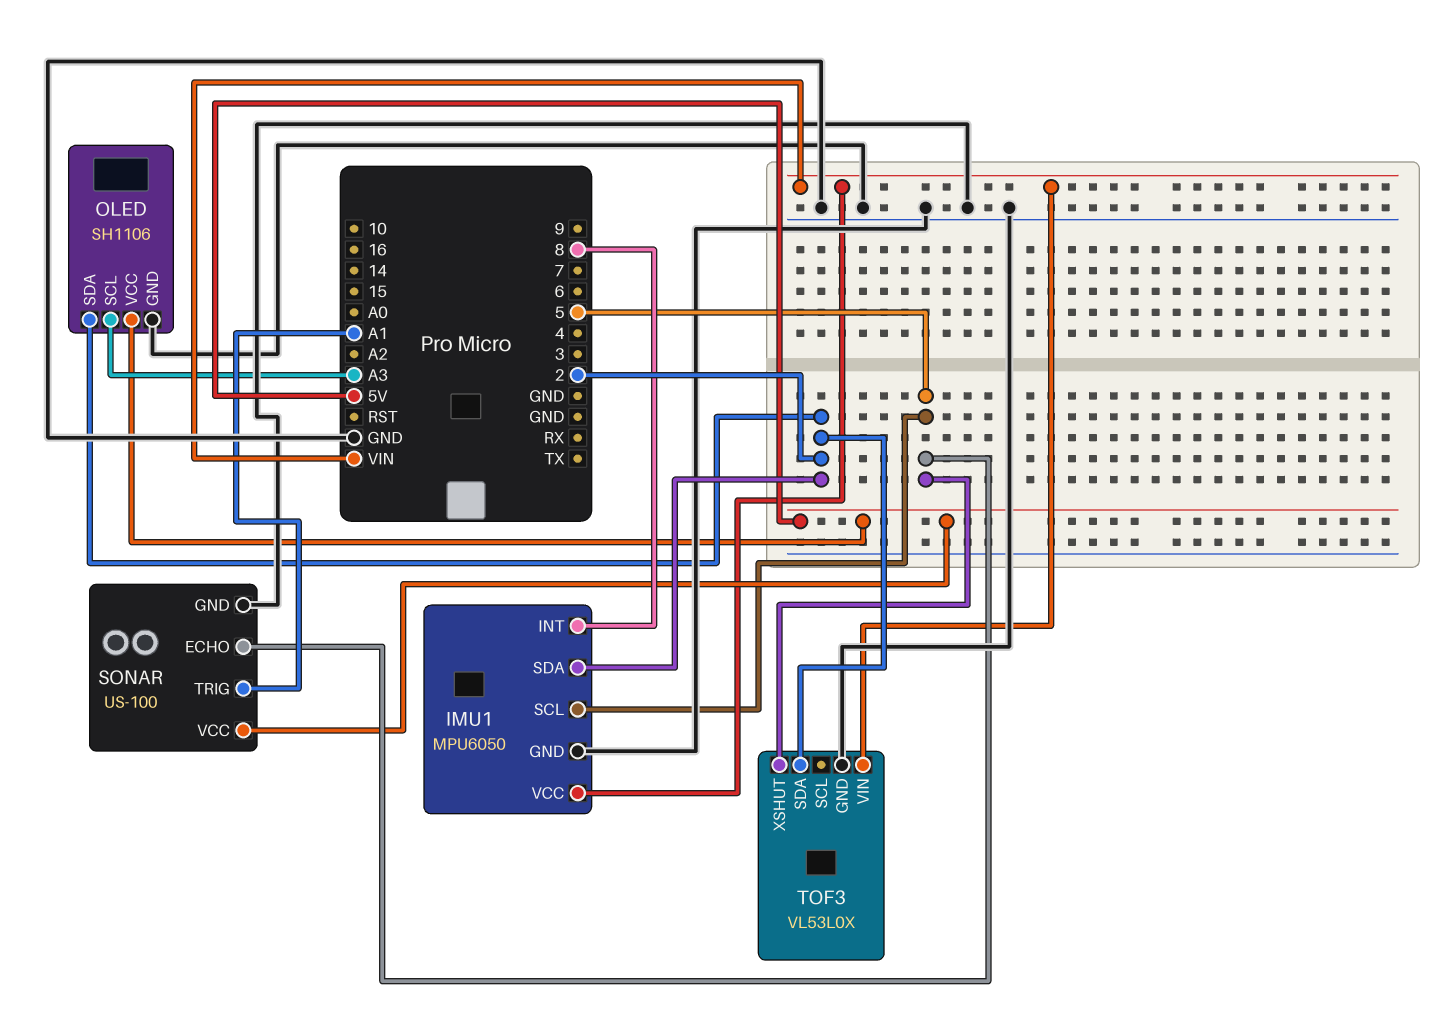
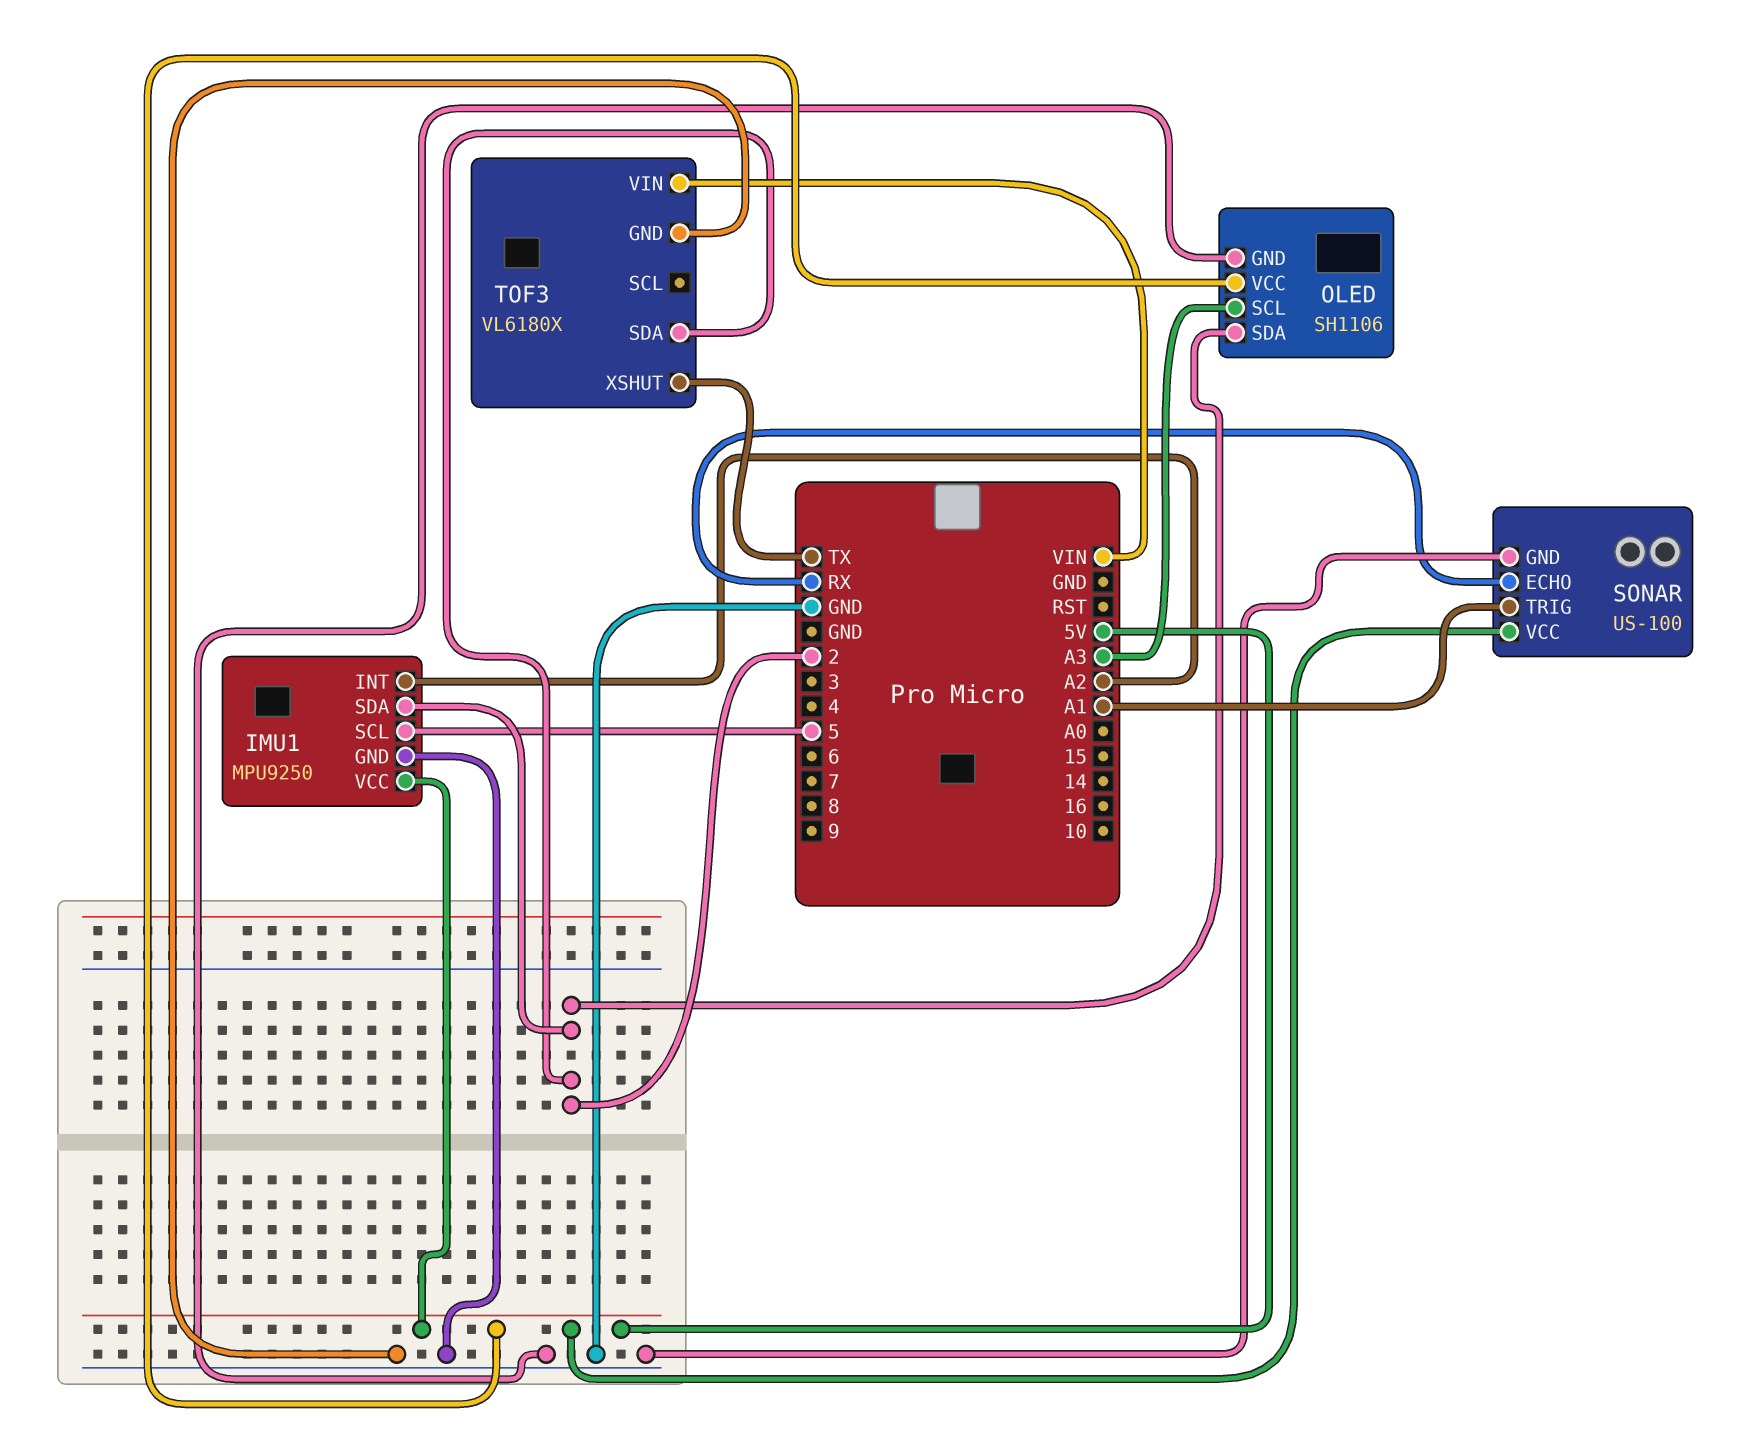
IMU1: MPU6050 -> MPU9250
IMU1 pin INT: 8 -> A2
IMU1 pin VCC: VIN -> 5V
SONAR pin ECHO: 5 -> RX
TOF3: VL53L0X -> VL6180X
TOF3 pin XSHUT: 5 -> TX

